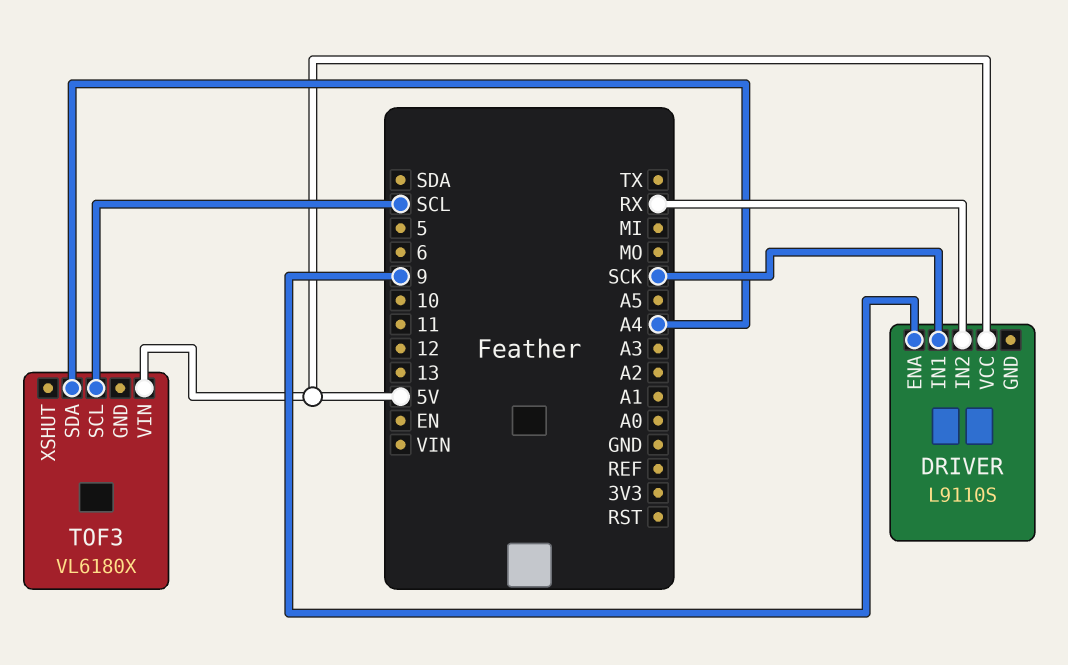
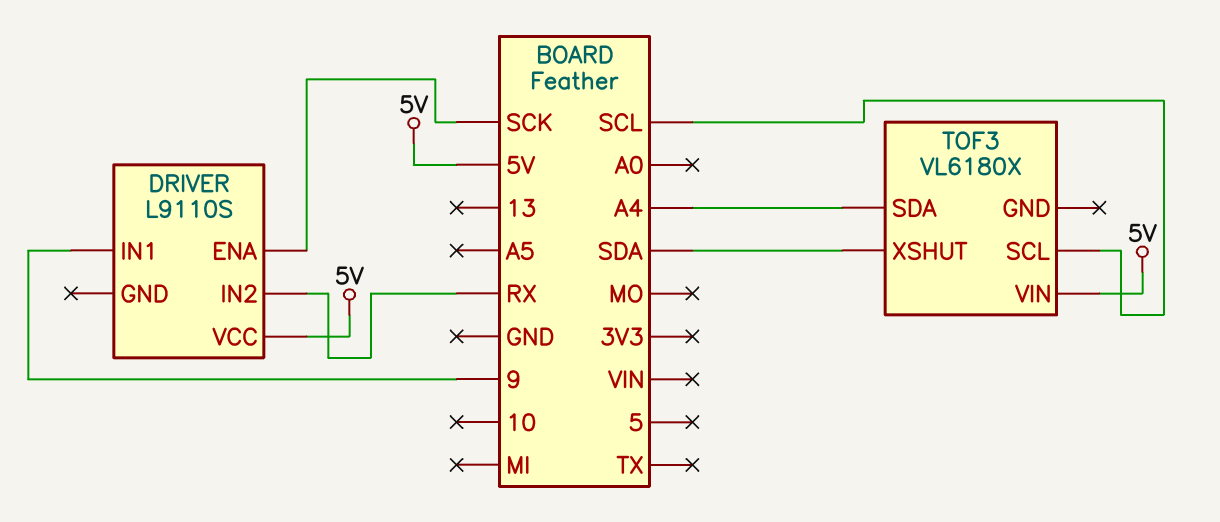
DRIVER pin ENA: 9 -> SCK
DRIVER pin IN1: SCK -> 9
TOF3 pin XSHUT: none -> SDA

